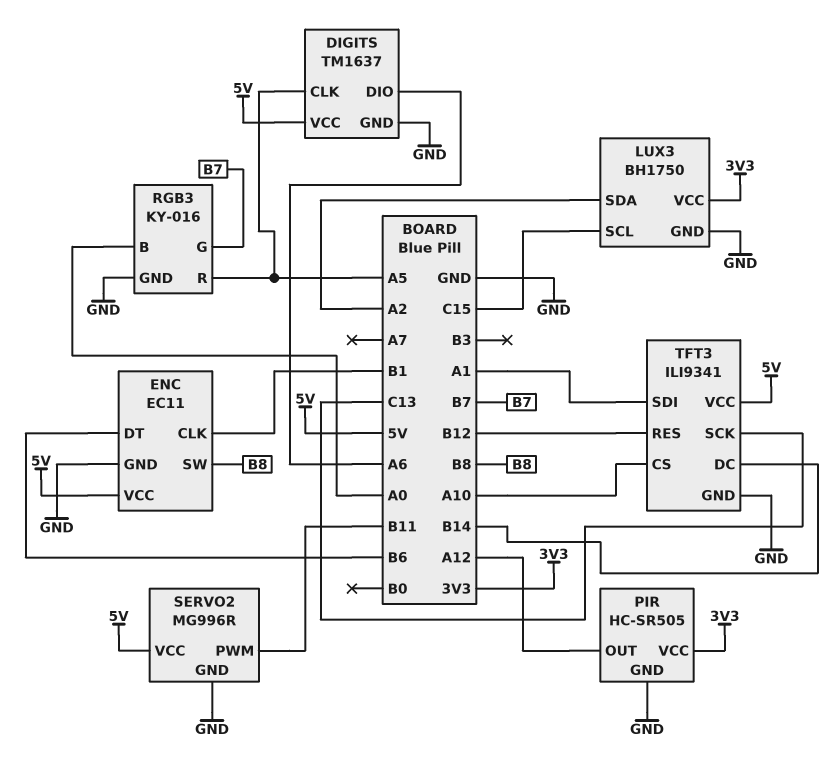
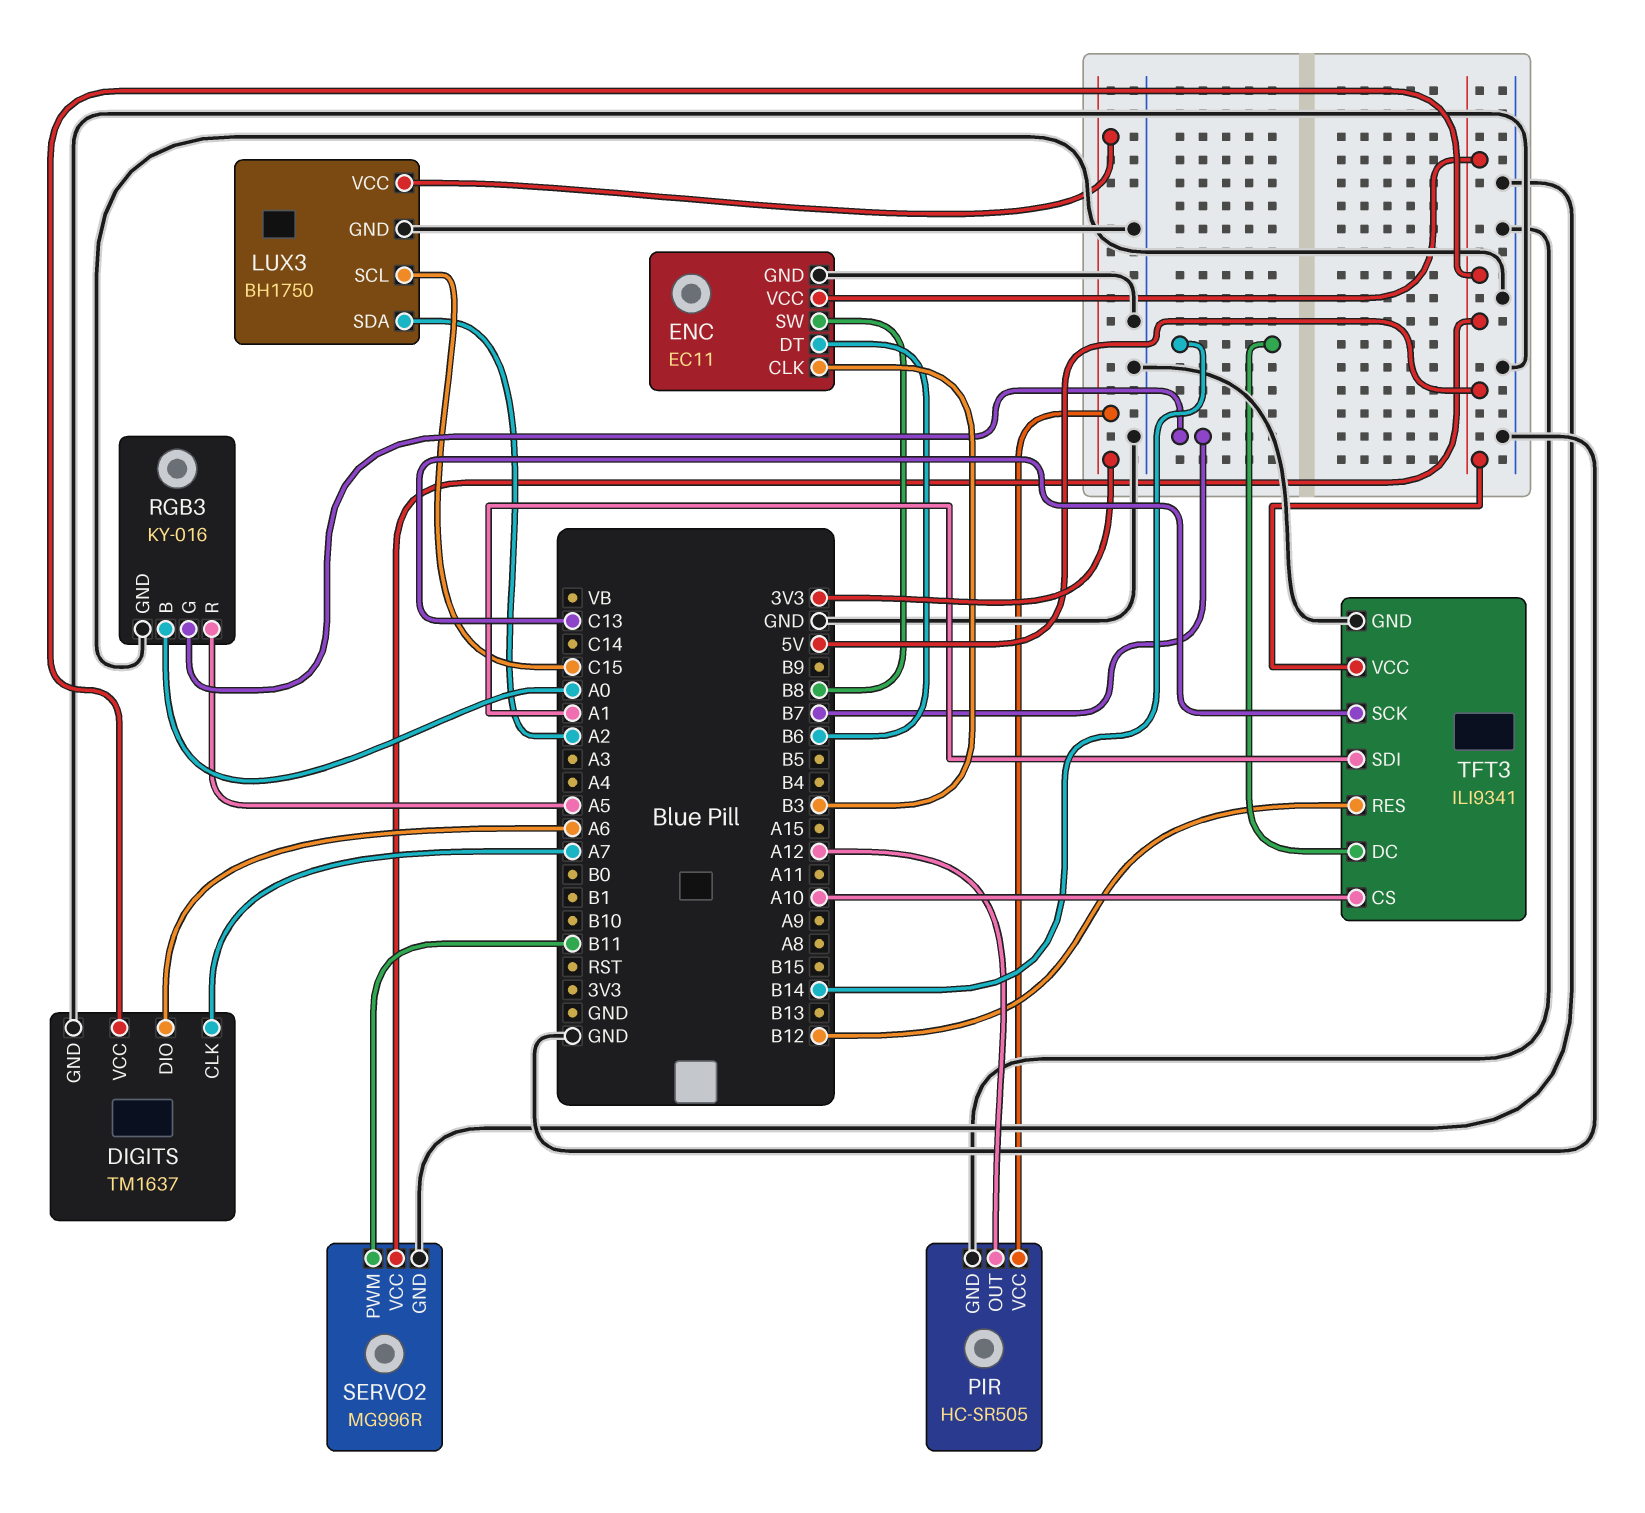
DIGITS pin CLK: A5 -> A7
ENC pin CLK: B1 -> B3

